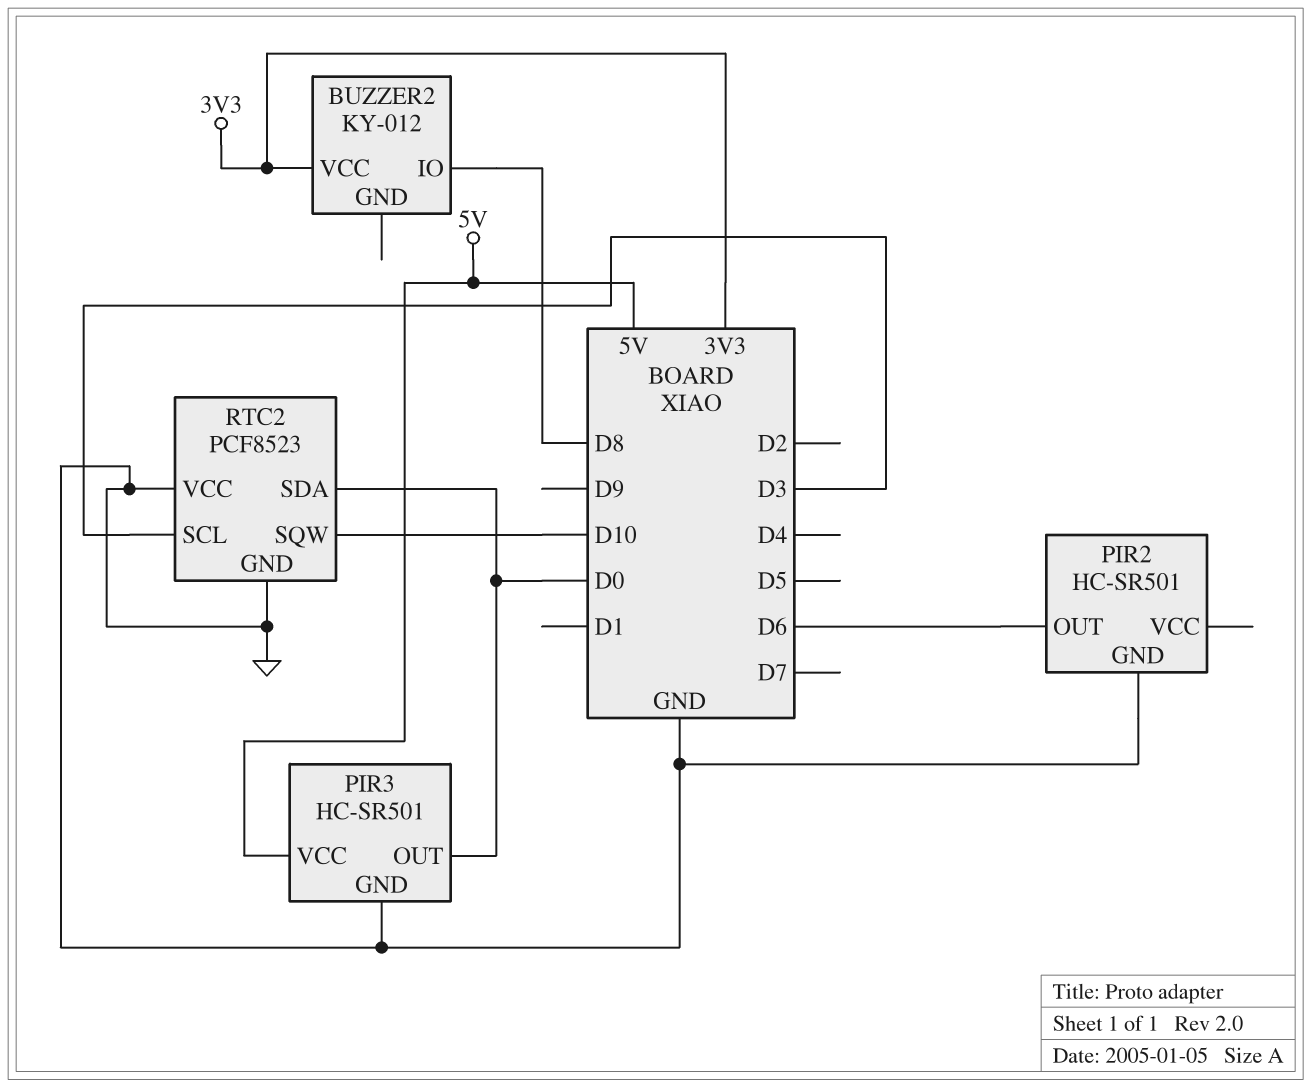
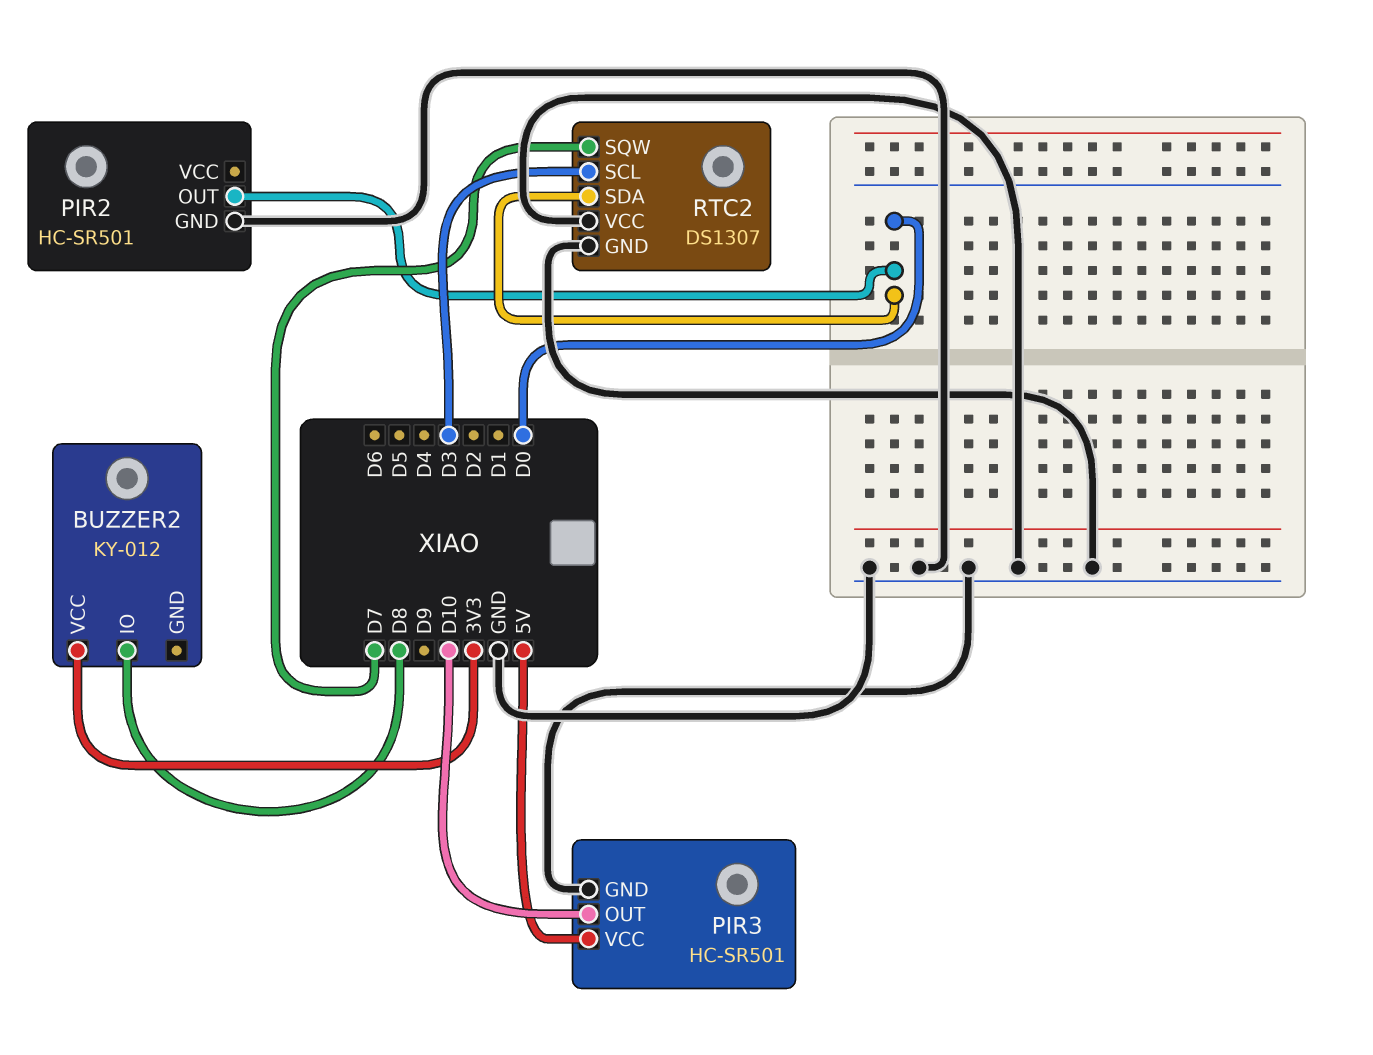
PIR2 pin OUT: D6 -> D0
PIR3 pin OUT: D0 -> D10
RTC2: PCF8523 -> DS1307
RTC2 pin SQW: D10 -> D7

